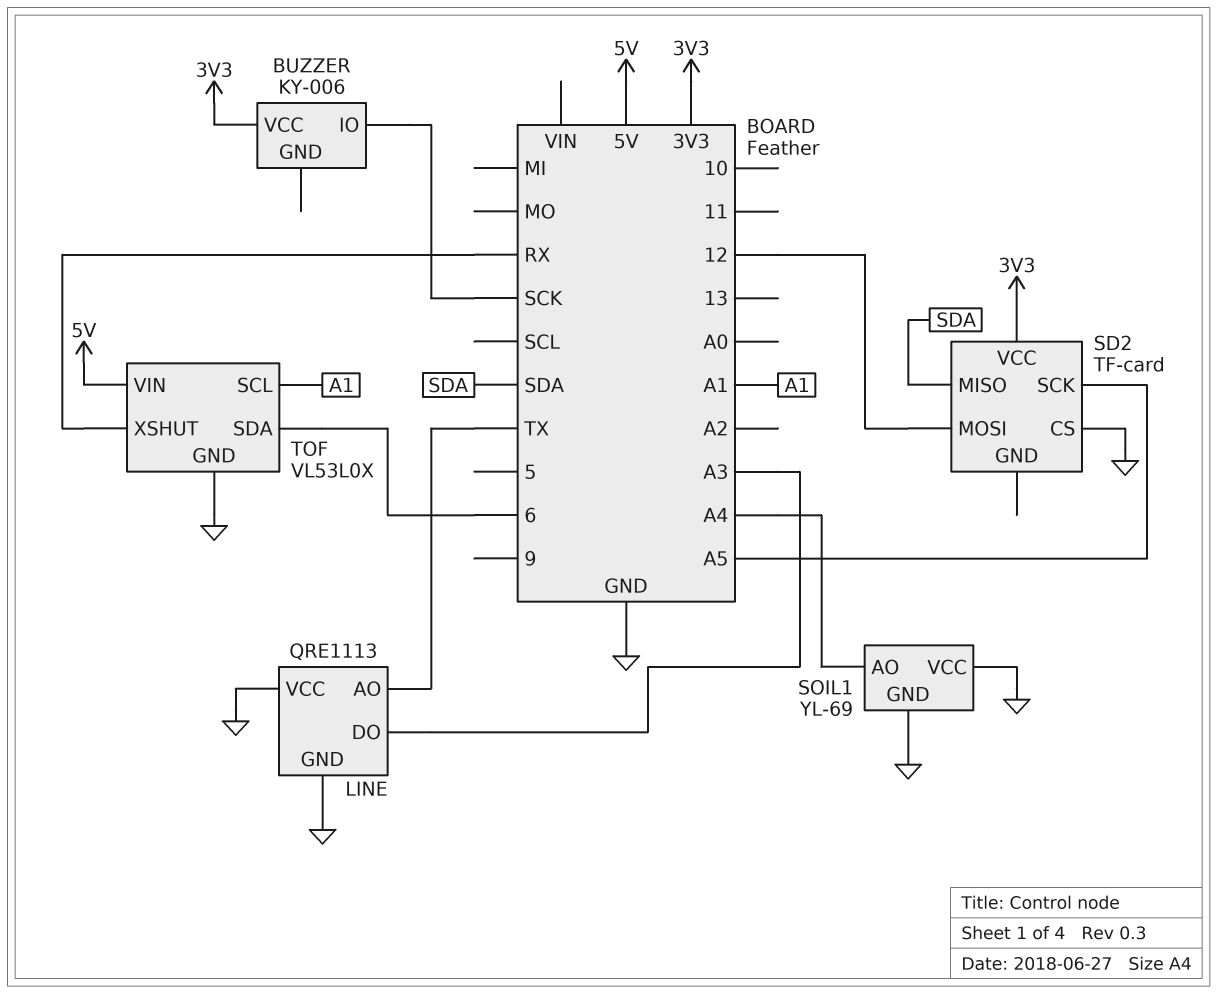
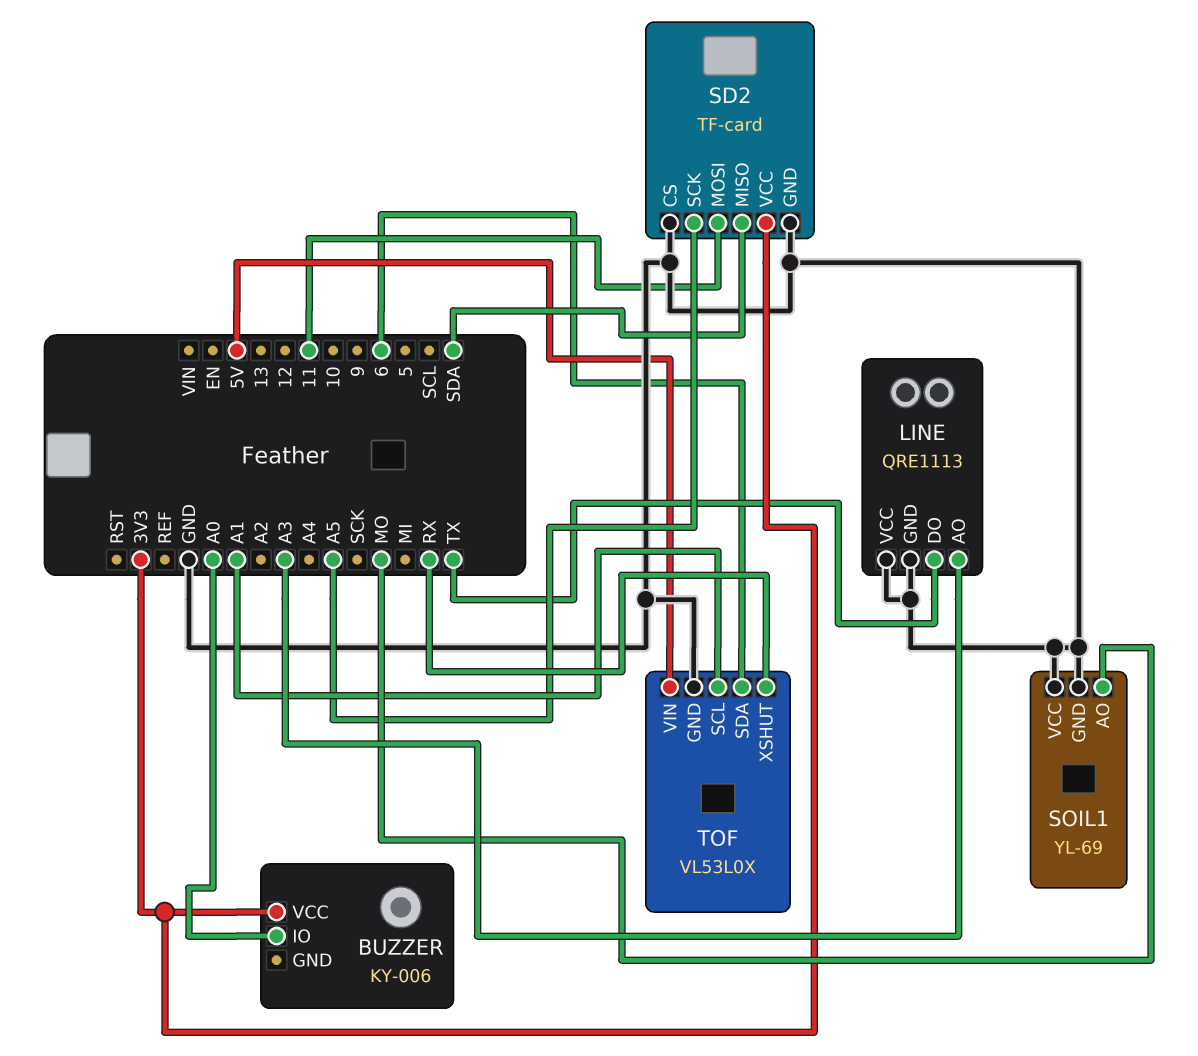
BUZZER pin IO: SCK -> A0
LINE pin AO: TX -> A3
LINE pin DO: A3 -> TX
SD2 pin GND: none -> GND
SD2 pin MOSI: 12 -> 11
SOIL1 pin AO: A4 -> MO

